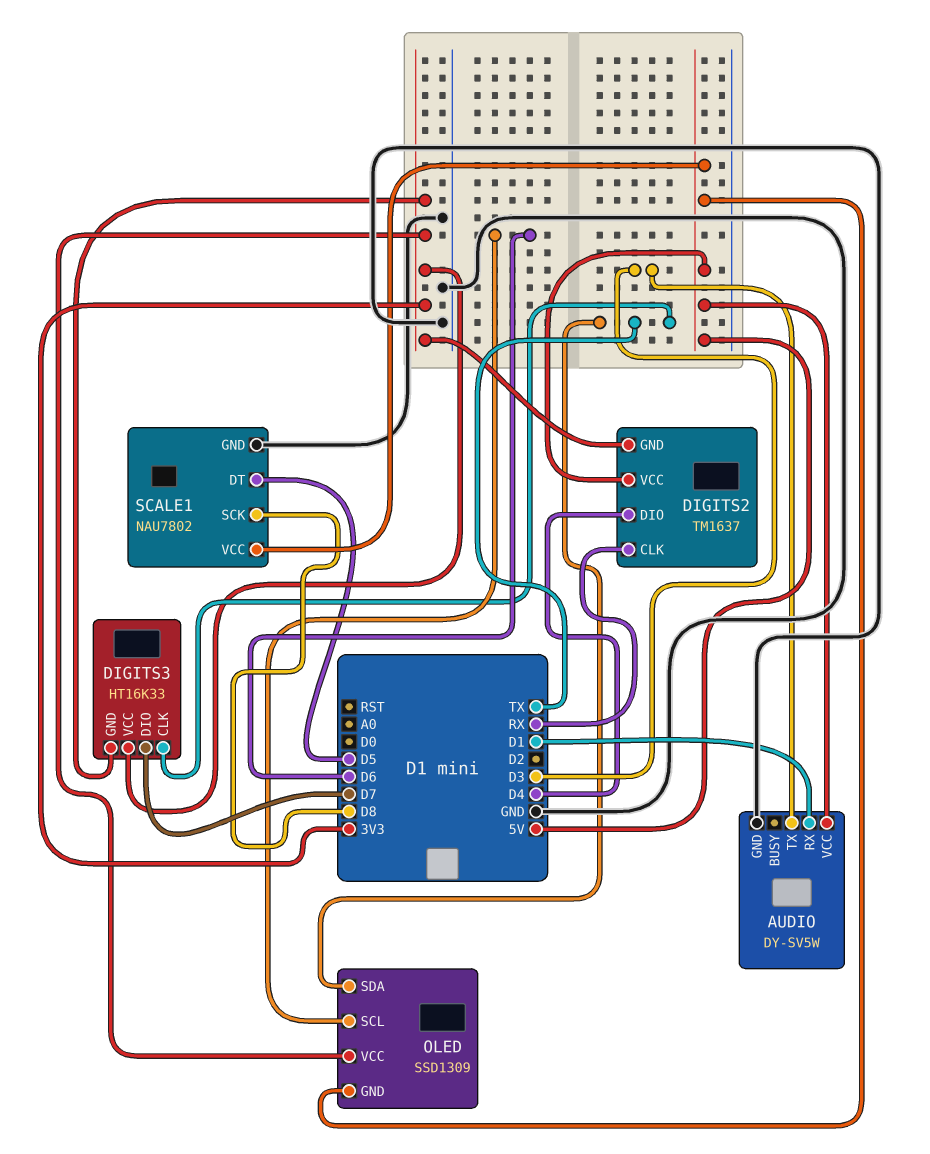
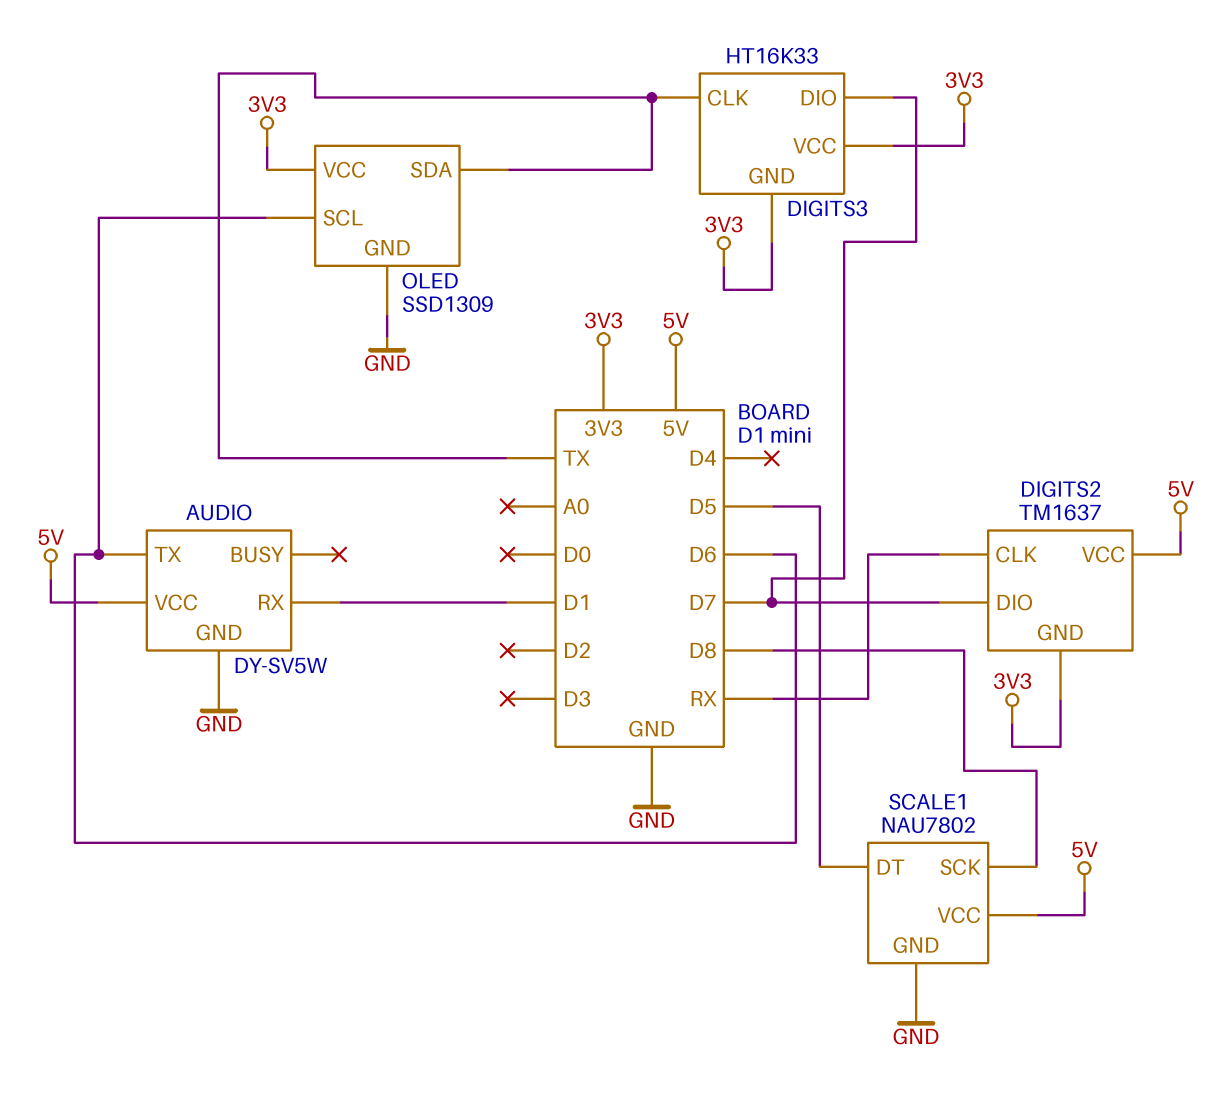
AUDIO pin TX: D3 -> D6
DIGITS2 pin DIO: D4 -> D7
OLED pin GND: 5V -> GND

